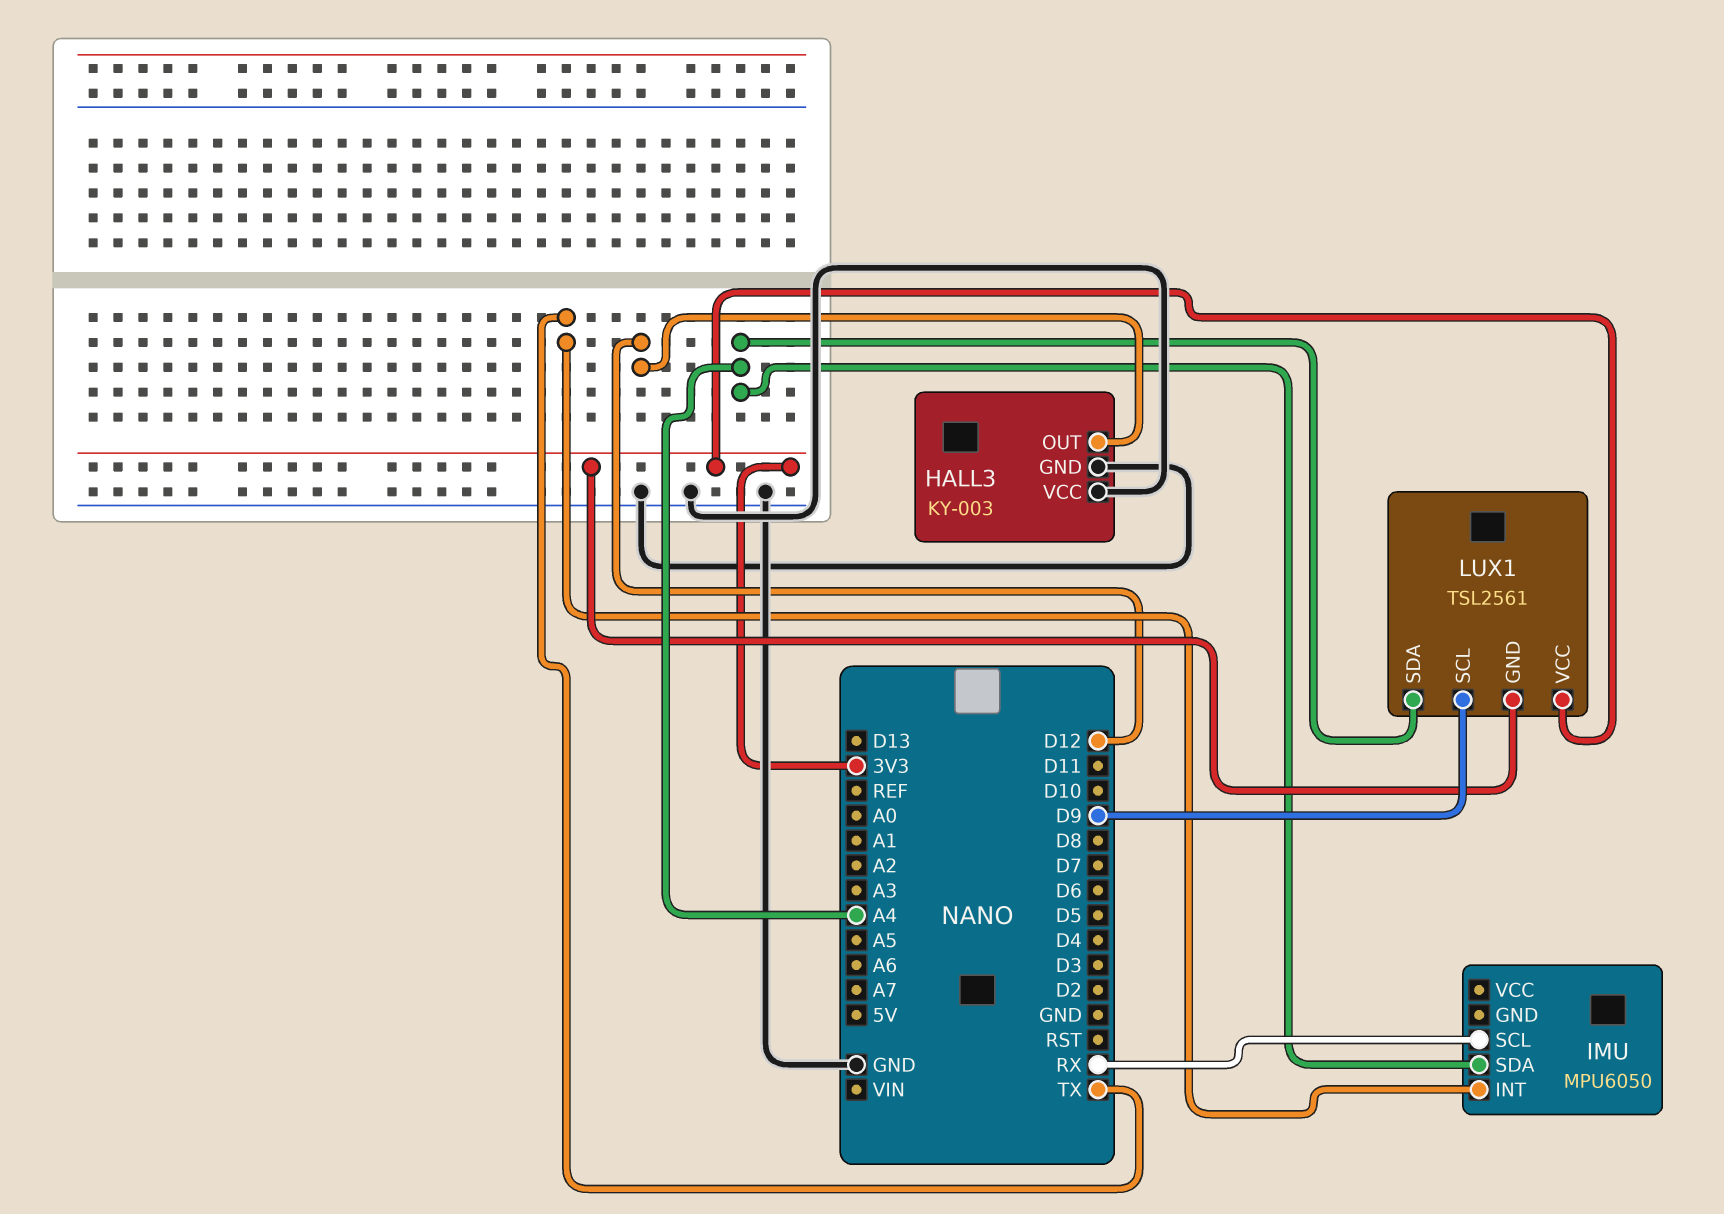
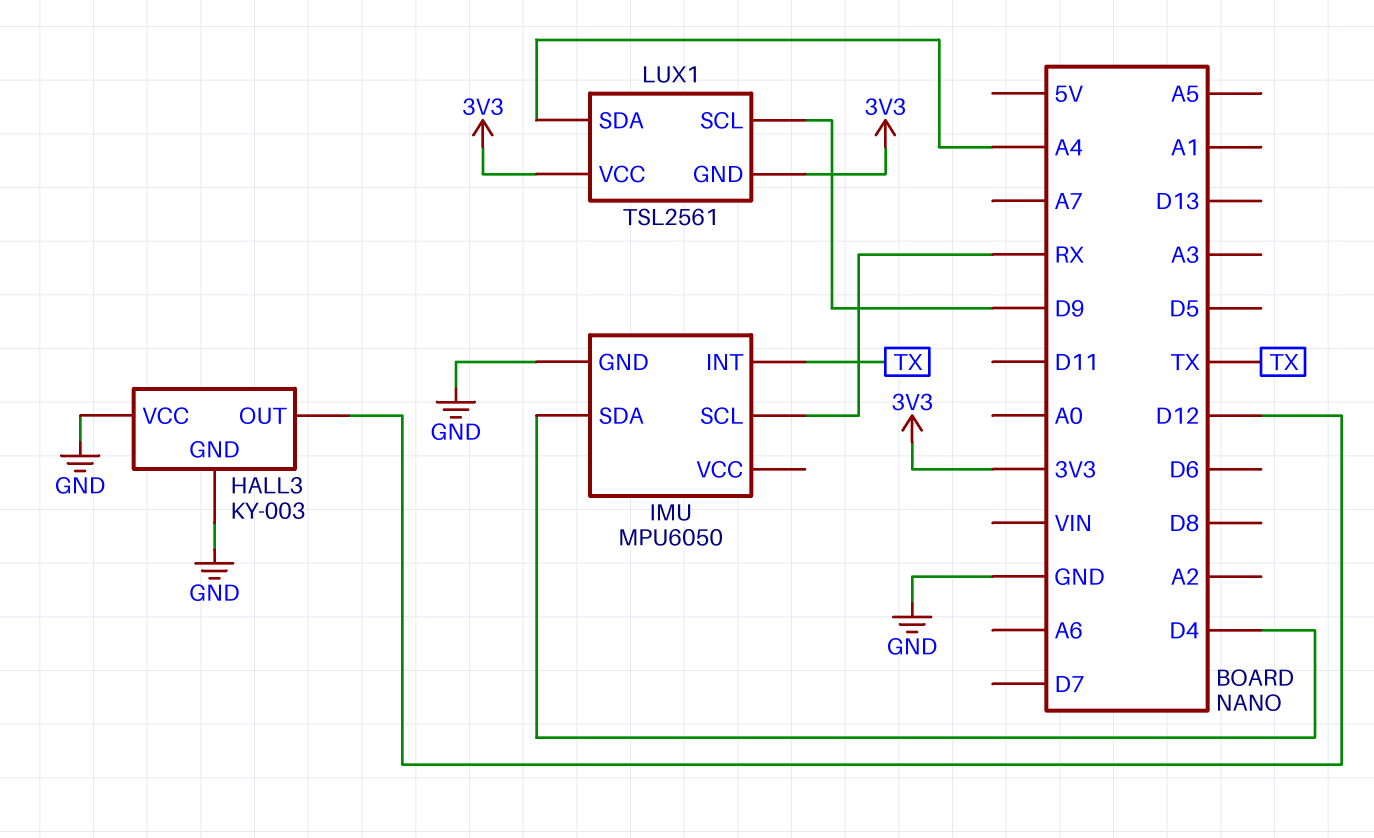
IMU pin GND: none -> GND
IMU pin SDA: A4 -> D4

